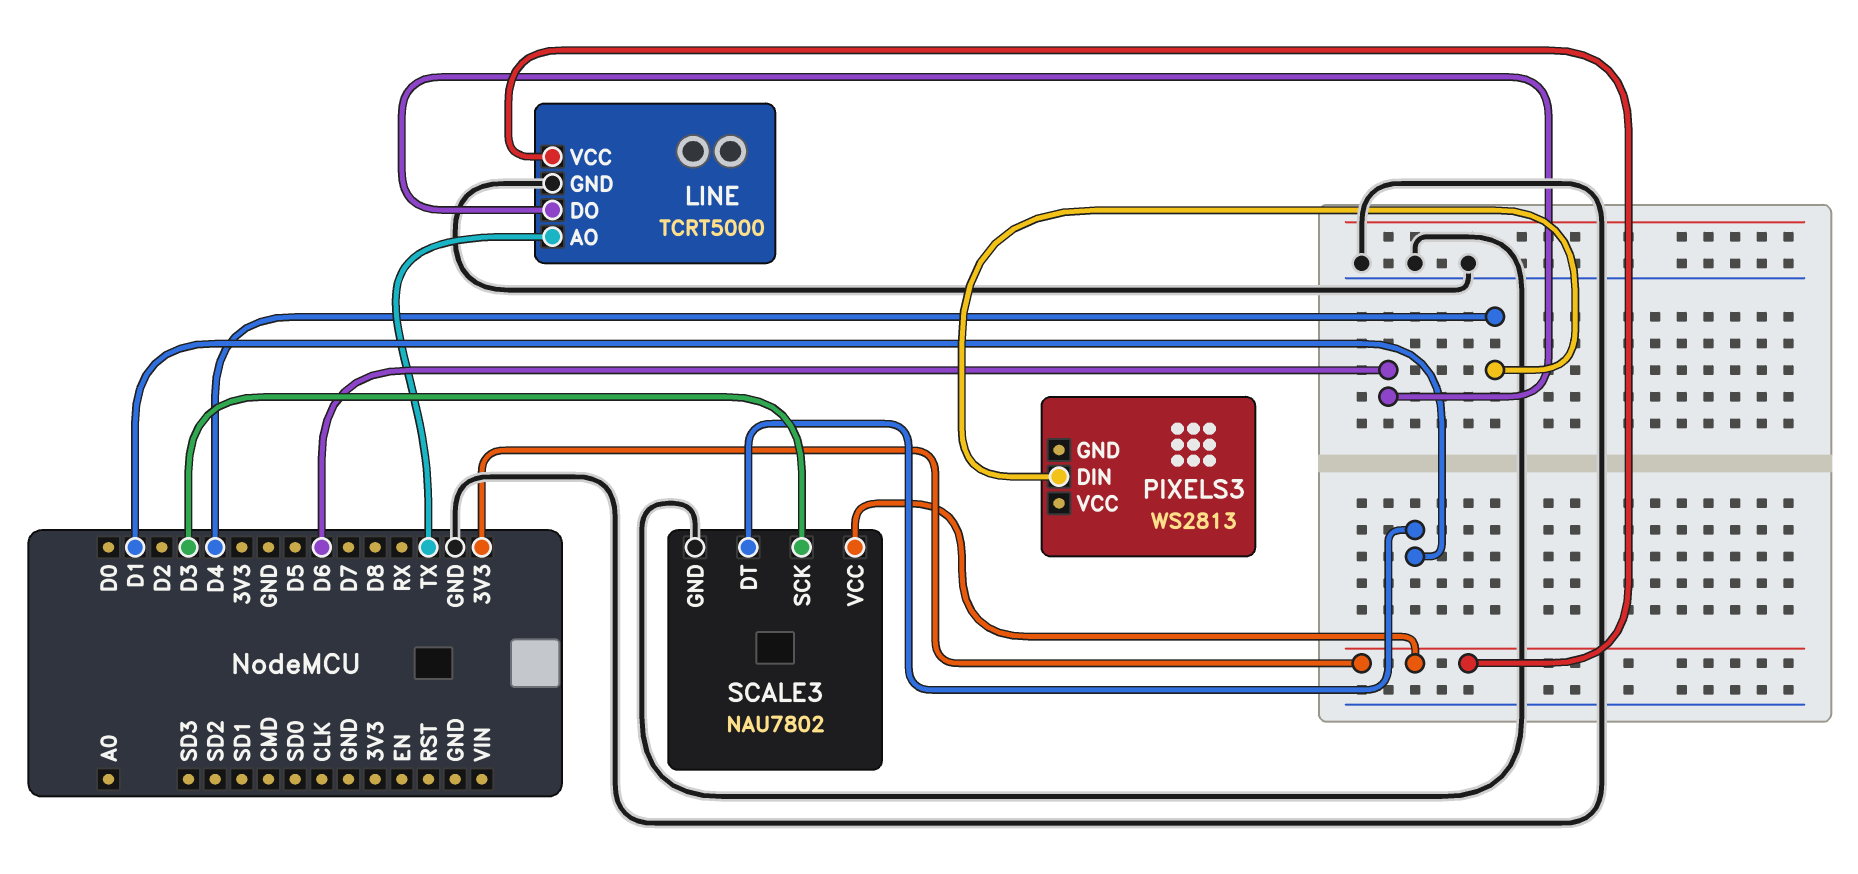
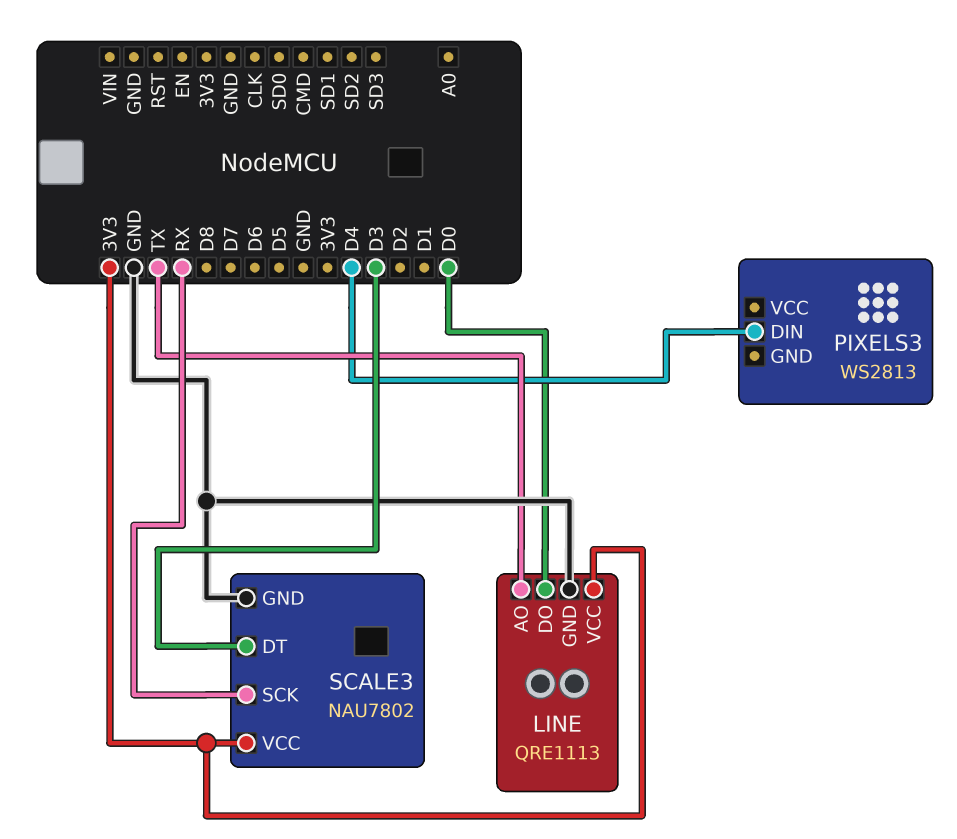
LINE: TCRT5000 -> QRE1113
LINE pin DO: D6 -> D0
SCALE3 pin DT: D1 -> D3
SCALE3 pin SCK: D3 -> RX

